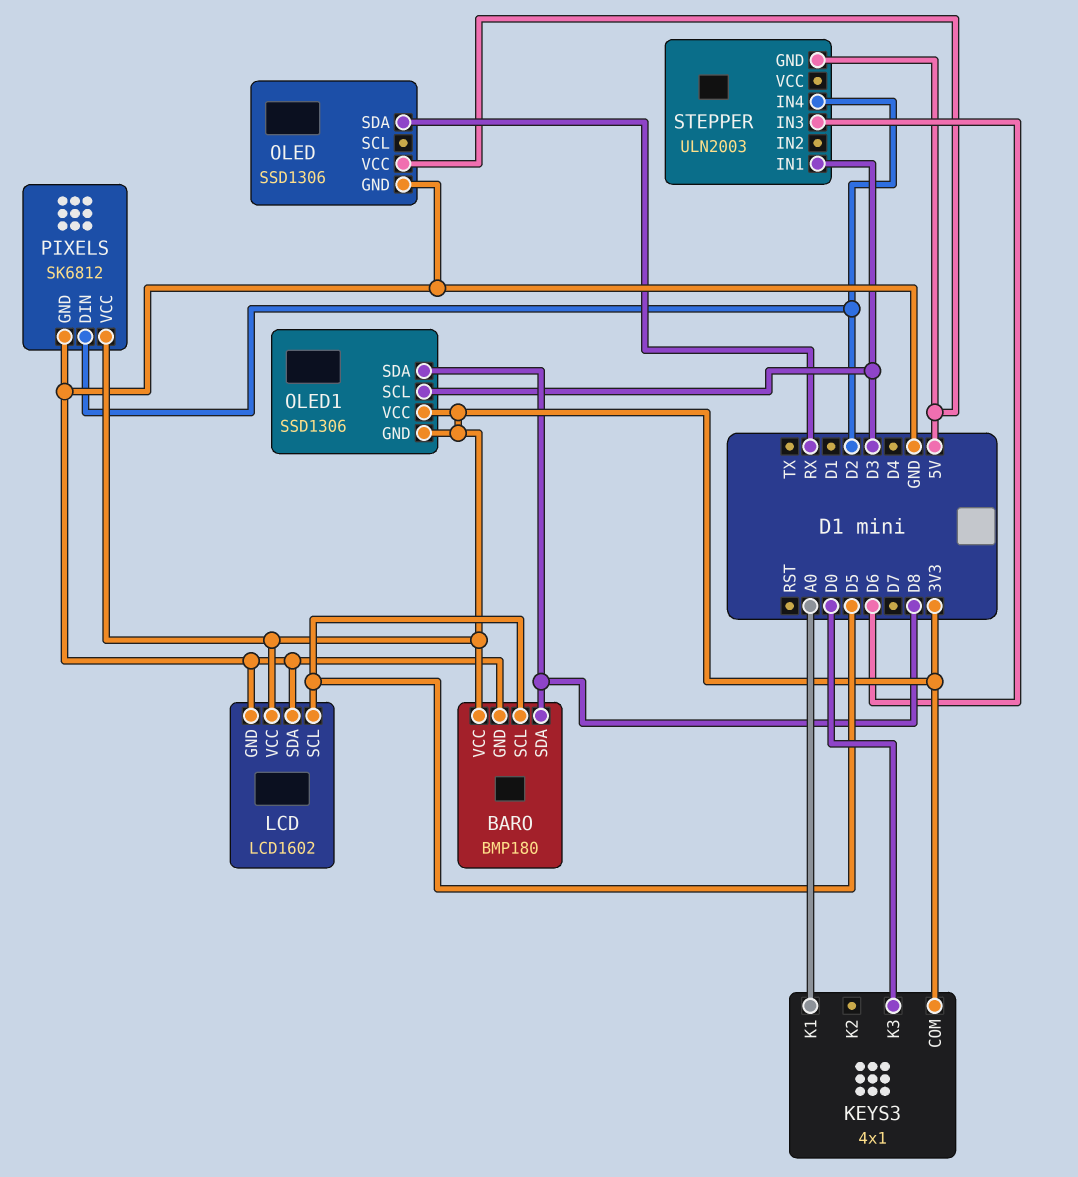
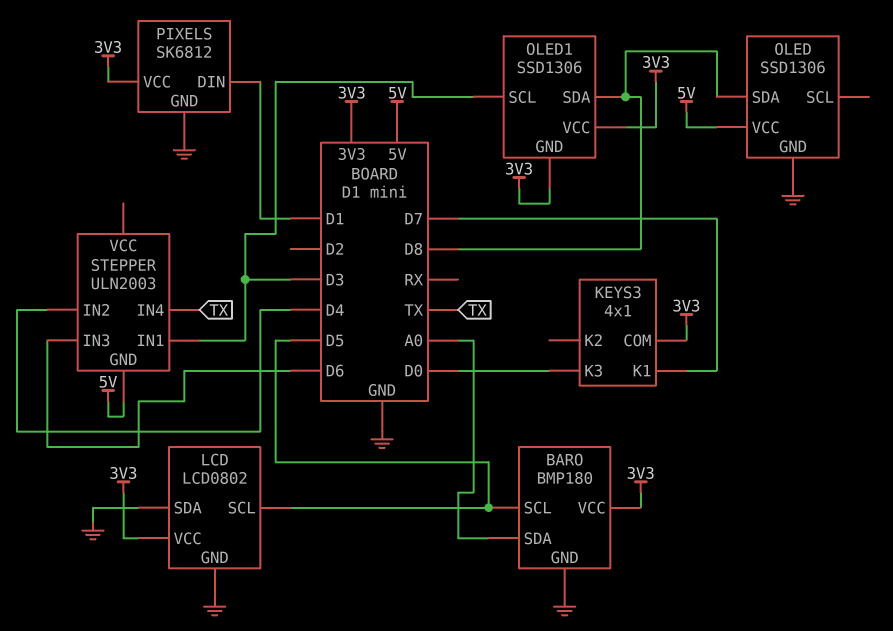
BARO pin SDA: D8 -> A0
KEYS3 pin K1: A0 -> D7
LCD: LCD1602 -> LCD0802
OLED pin SDA: RX -> D8
PIXELS pin DIN: D2 -> D1
STEPPER pin IN2: none -> D4
STEPPER pin IN4: D2 -> TX

